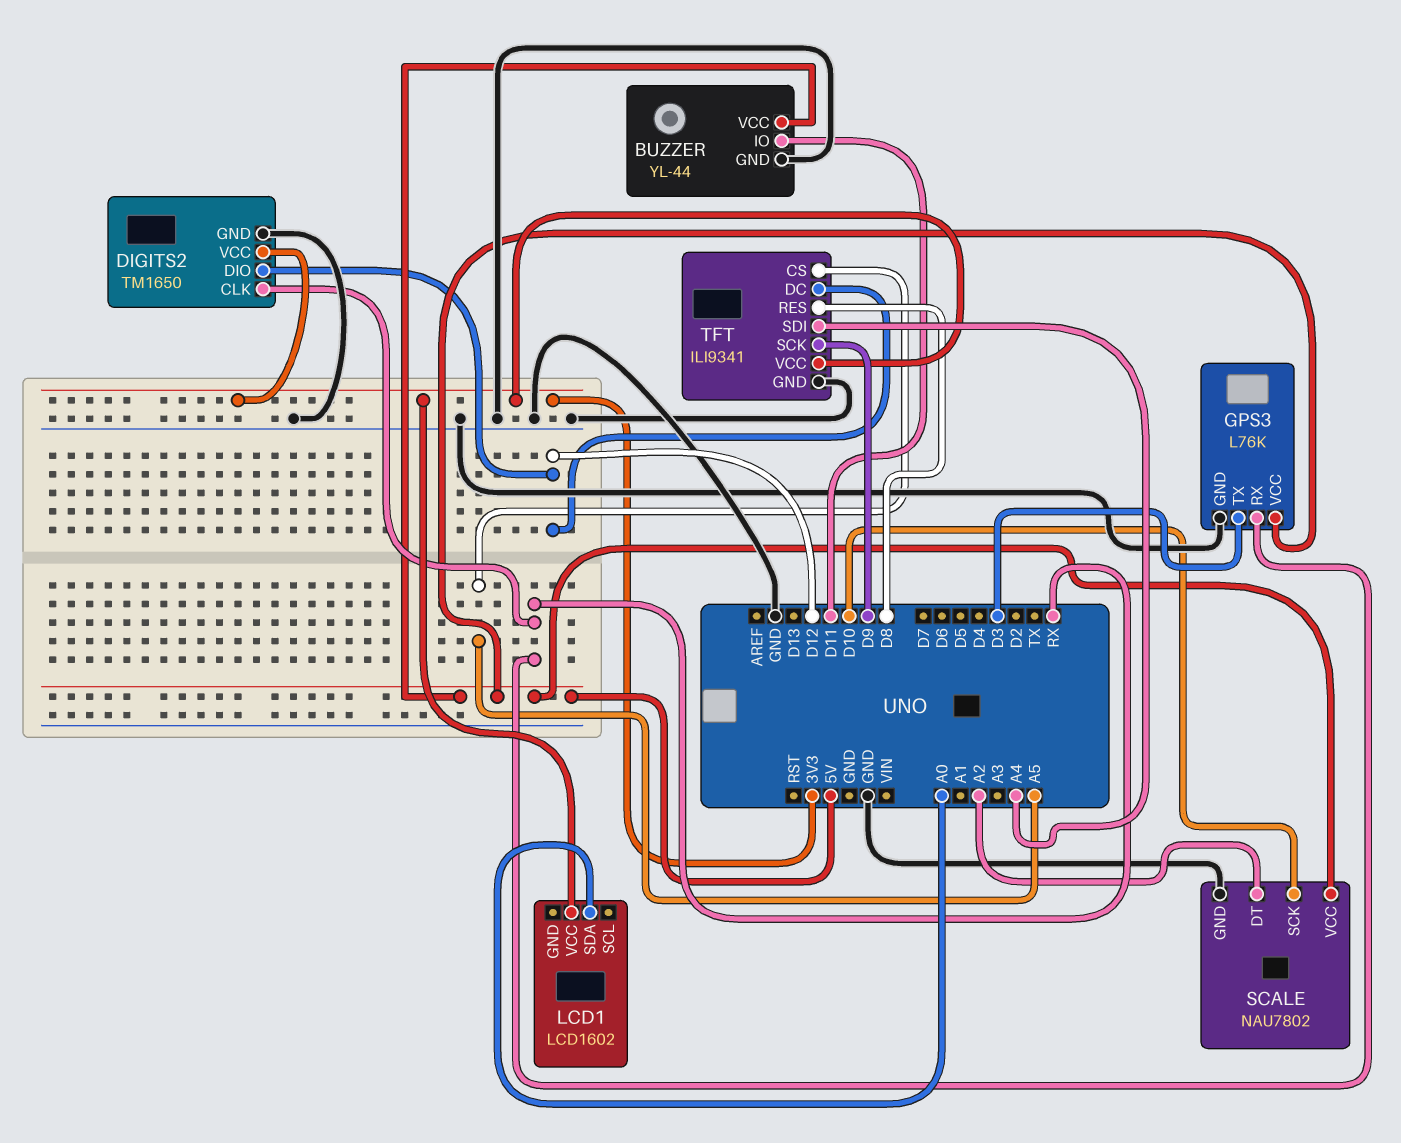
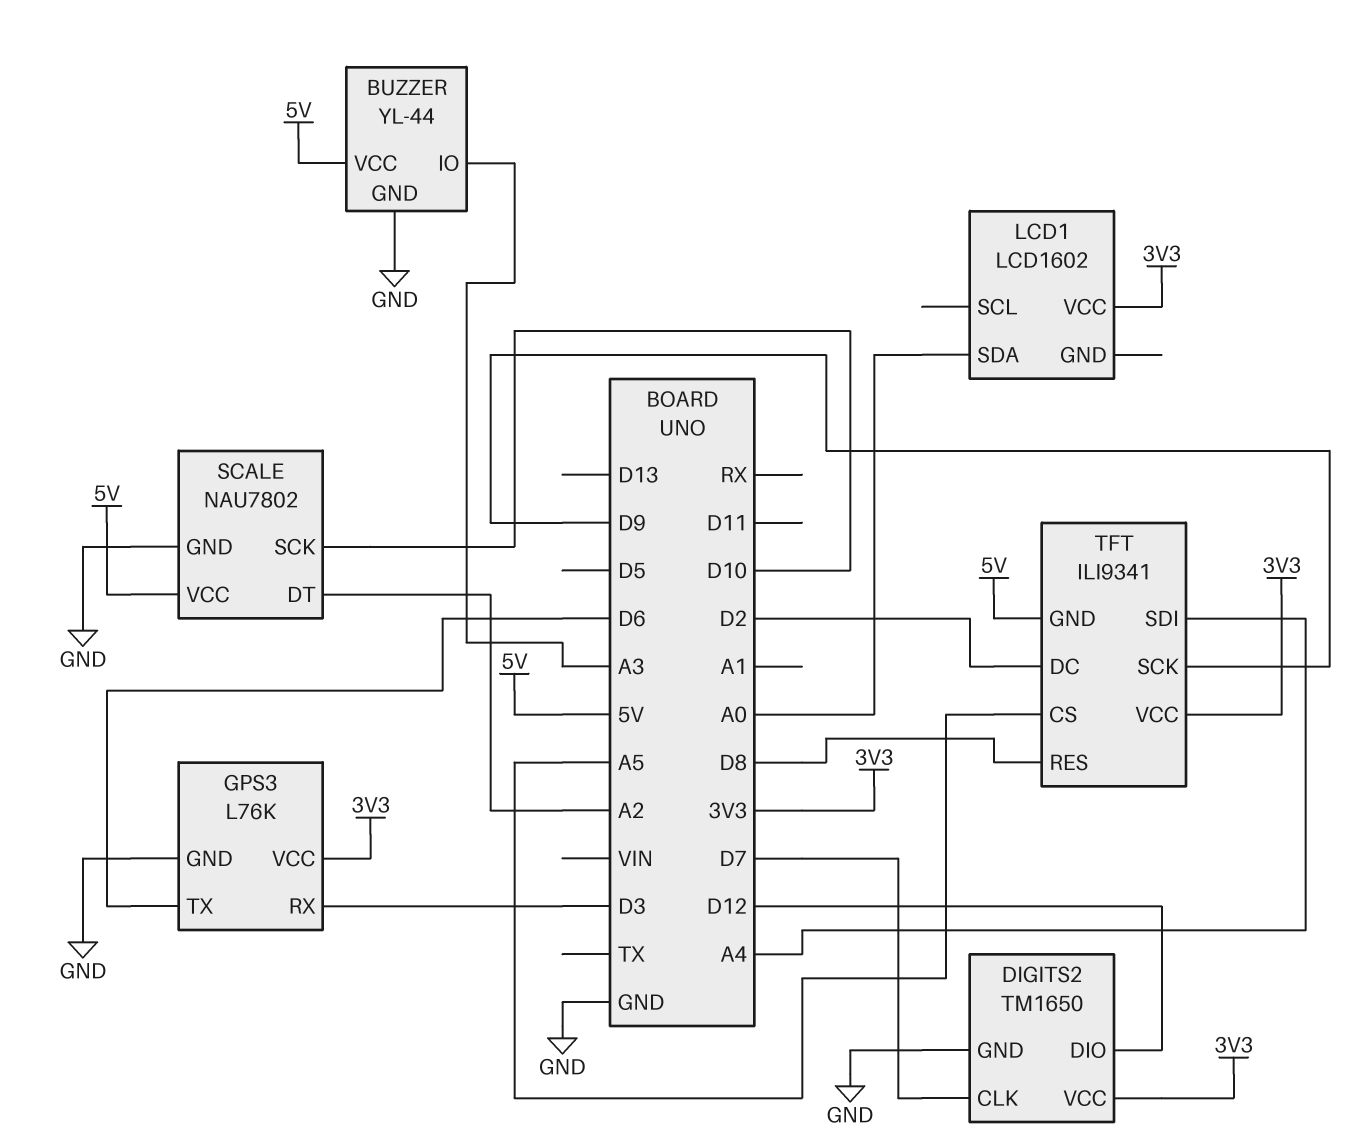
BUZZER pin IO: D11 -> A3
DIGITS2 pin CLK: RX -> D7
GPS3 pin RX: RX -> D3
GPS3 pin TX: D3 -> D6
GPS3 pin VCC: 5V -> 3V3
TFT pin DC: D12 -> D2
TFT pin GND: GND -> 5V

